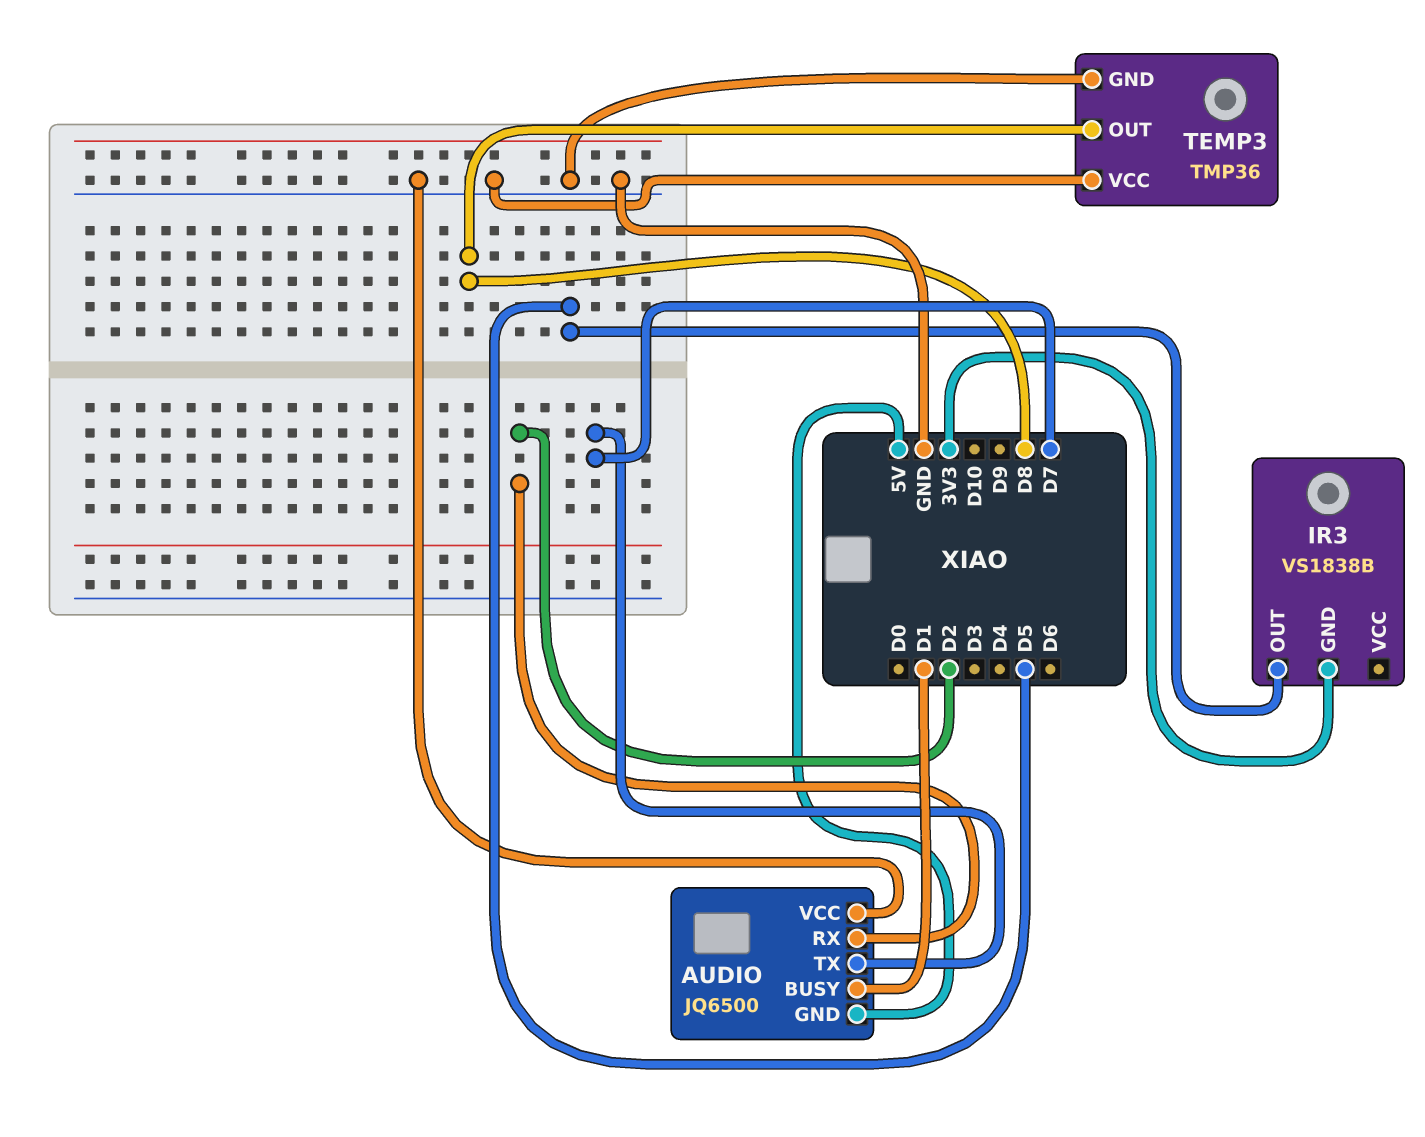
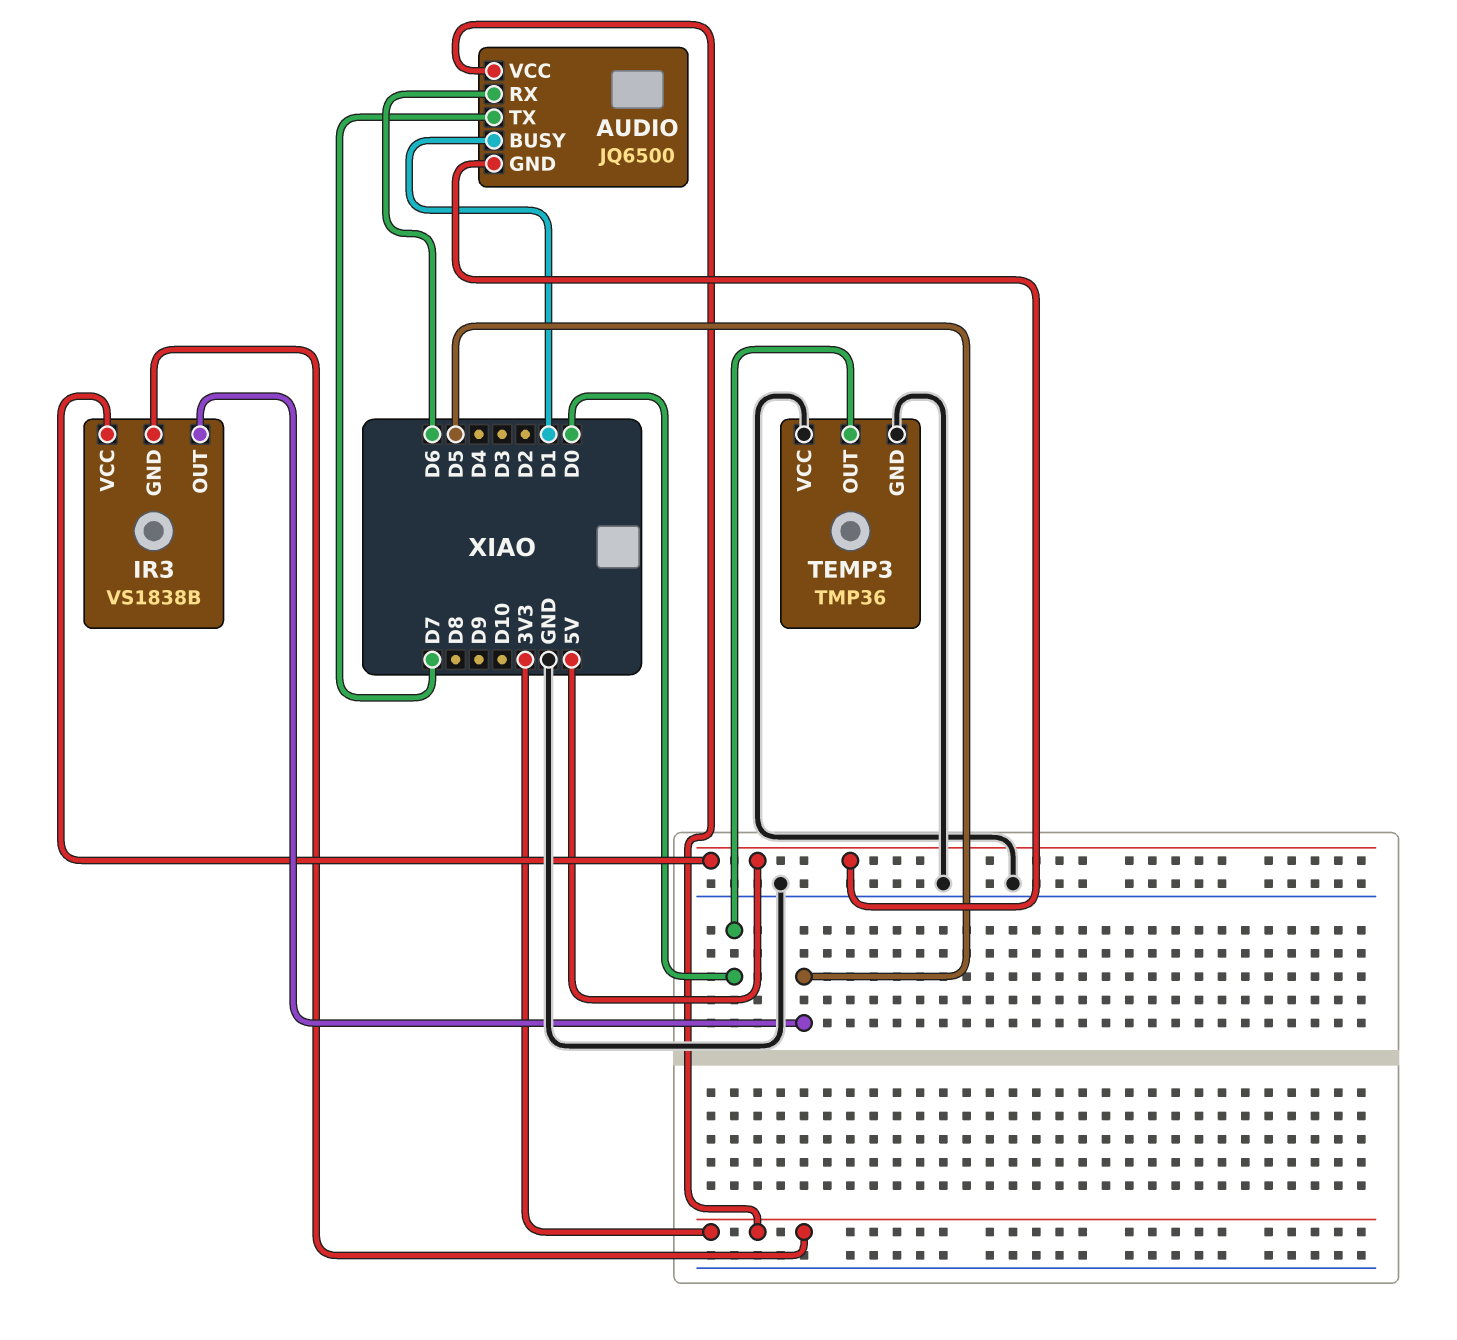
AUDIO pin RX: D2 -> D6
AUDIO pin VCC: GND -> 3V3
IR3 pin VCC: none -> 5V
TEMP3 pin OUT: D8 -> D0

